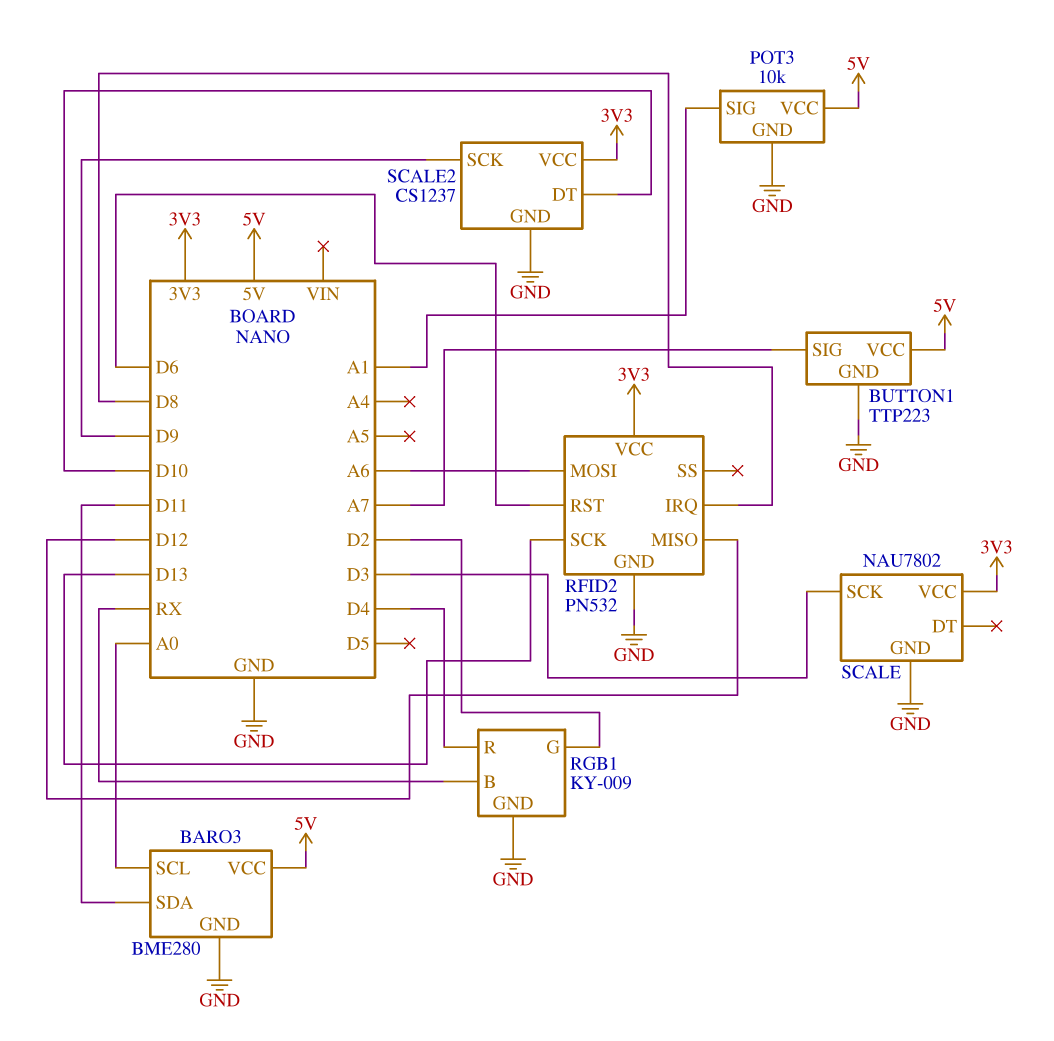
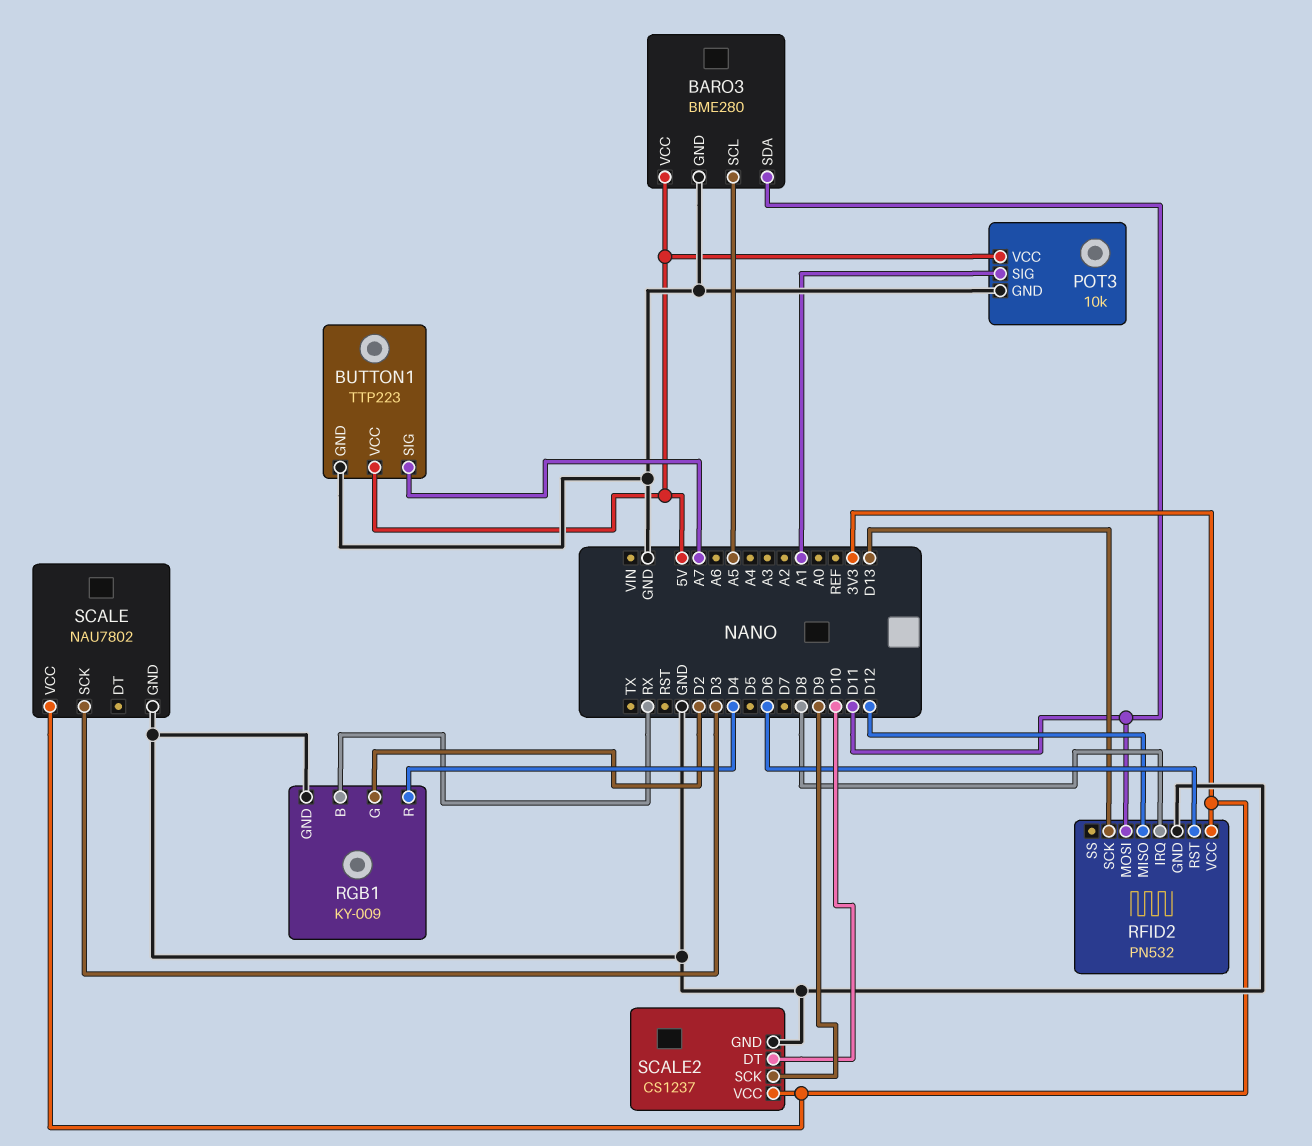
BARO3 pin SCL: A0 -> A5
RFID2 pin MOSI: A6 -> D11

